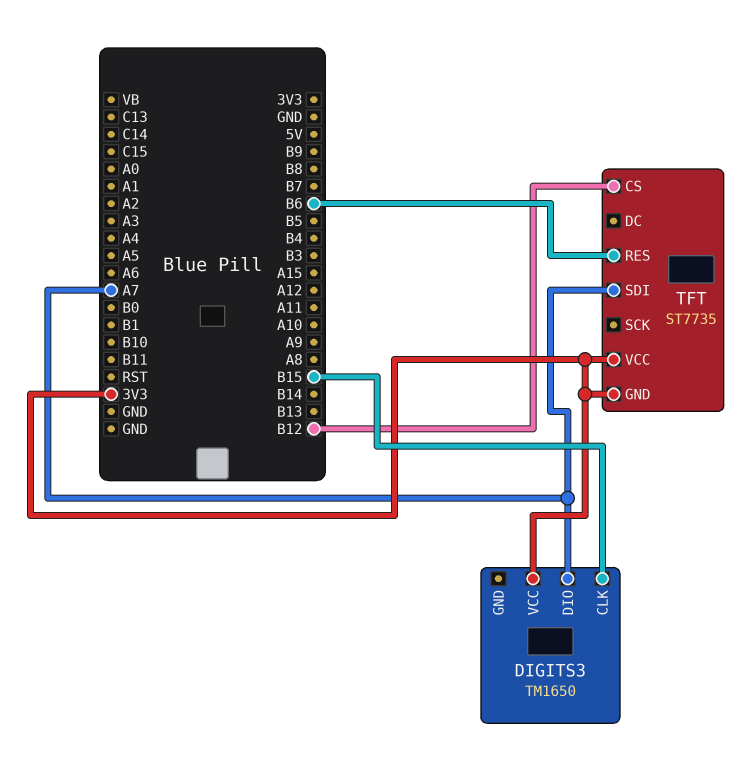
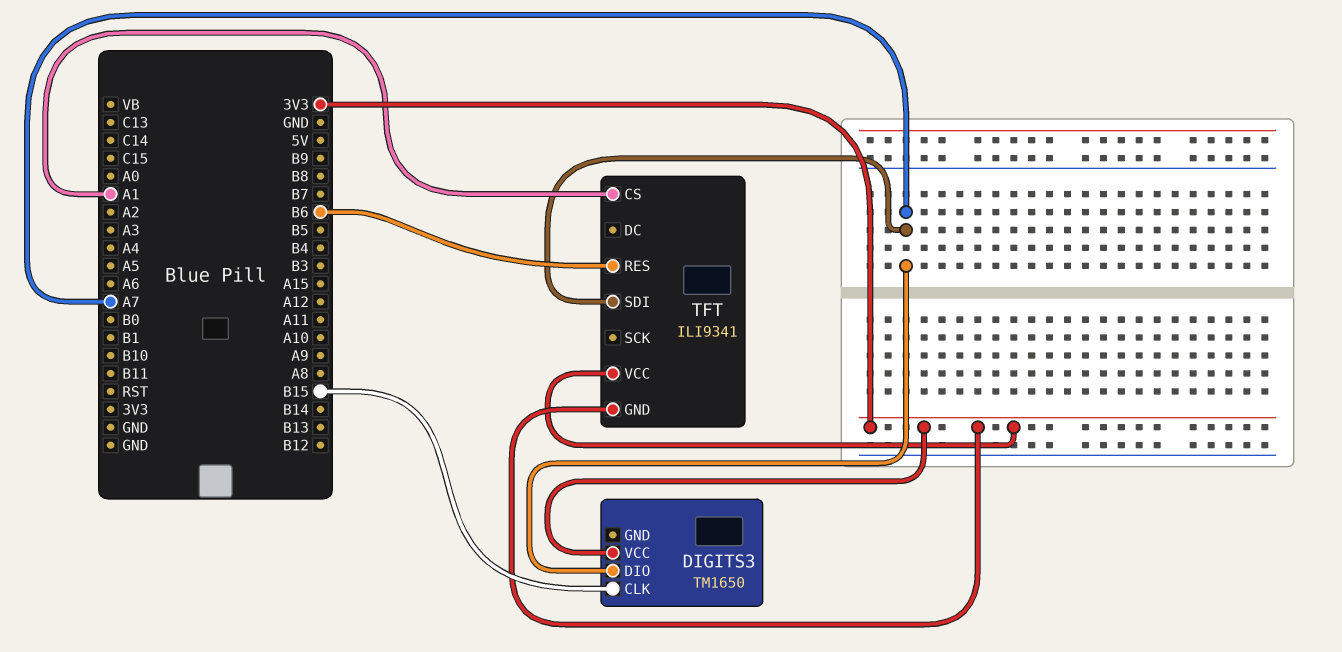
TFT: ST7735 -> ILI9341
TFT pin CS: B12 -> A1

